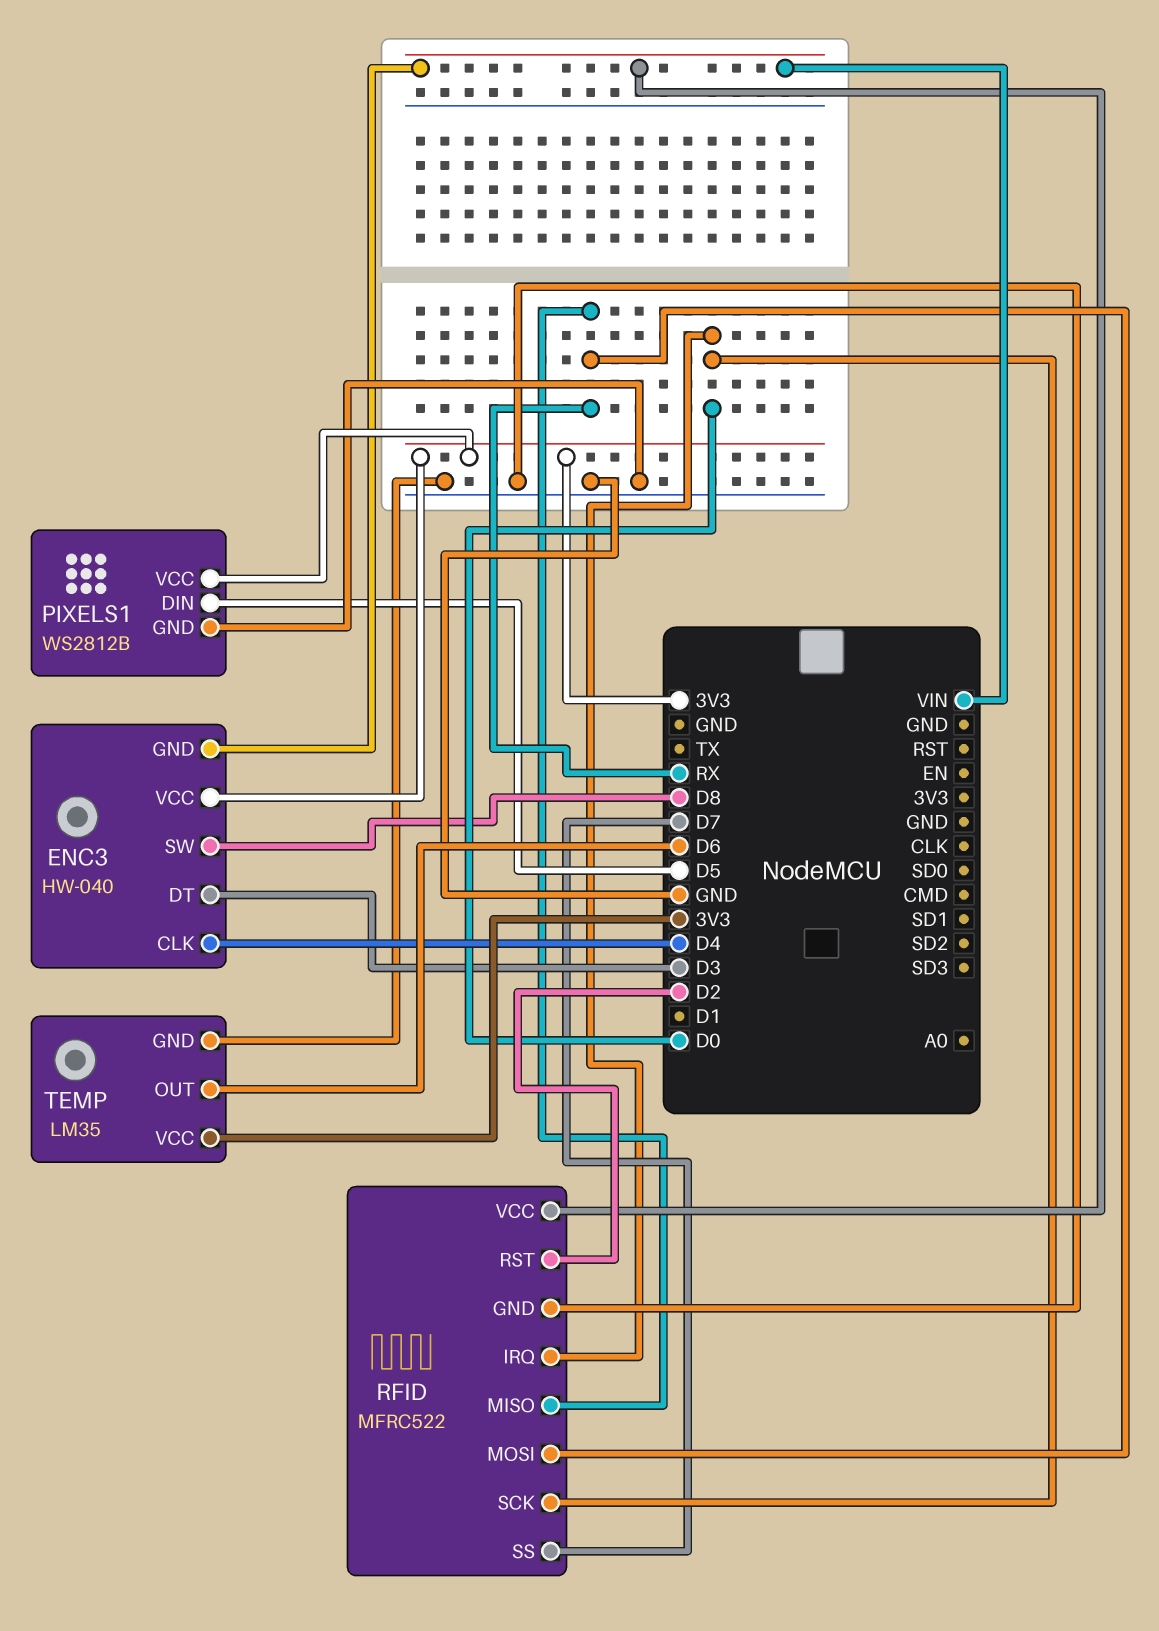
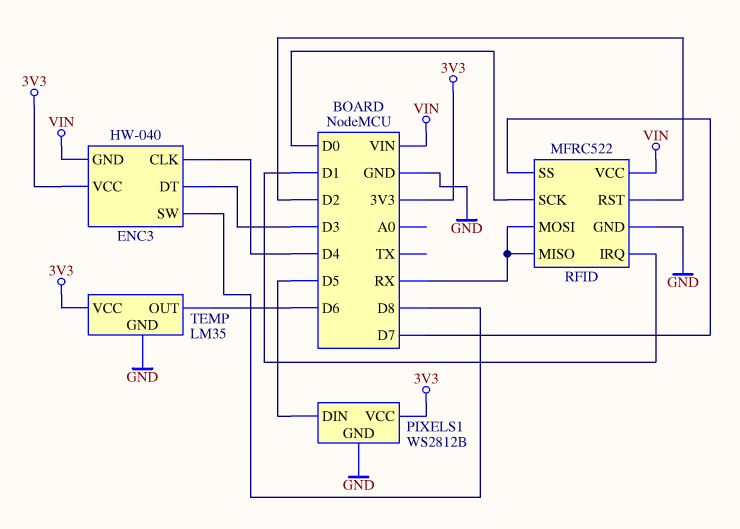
RFID pin IRQ: D0 -> D1

